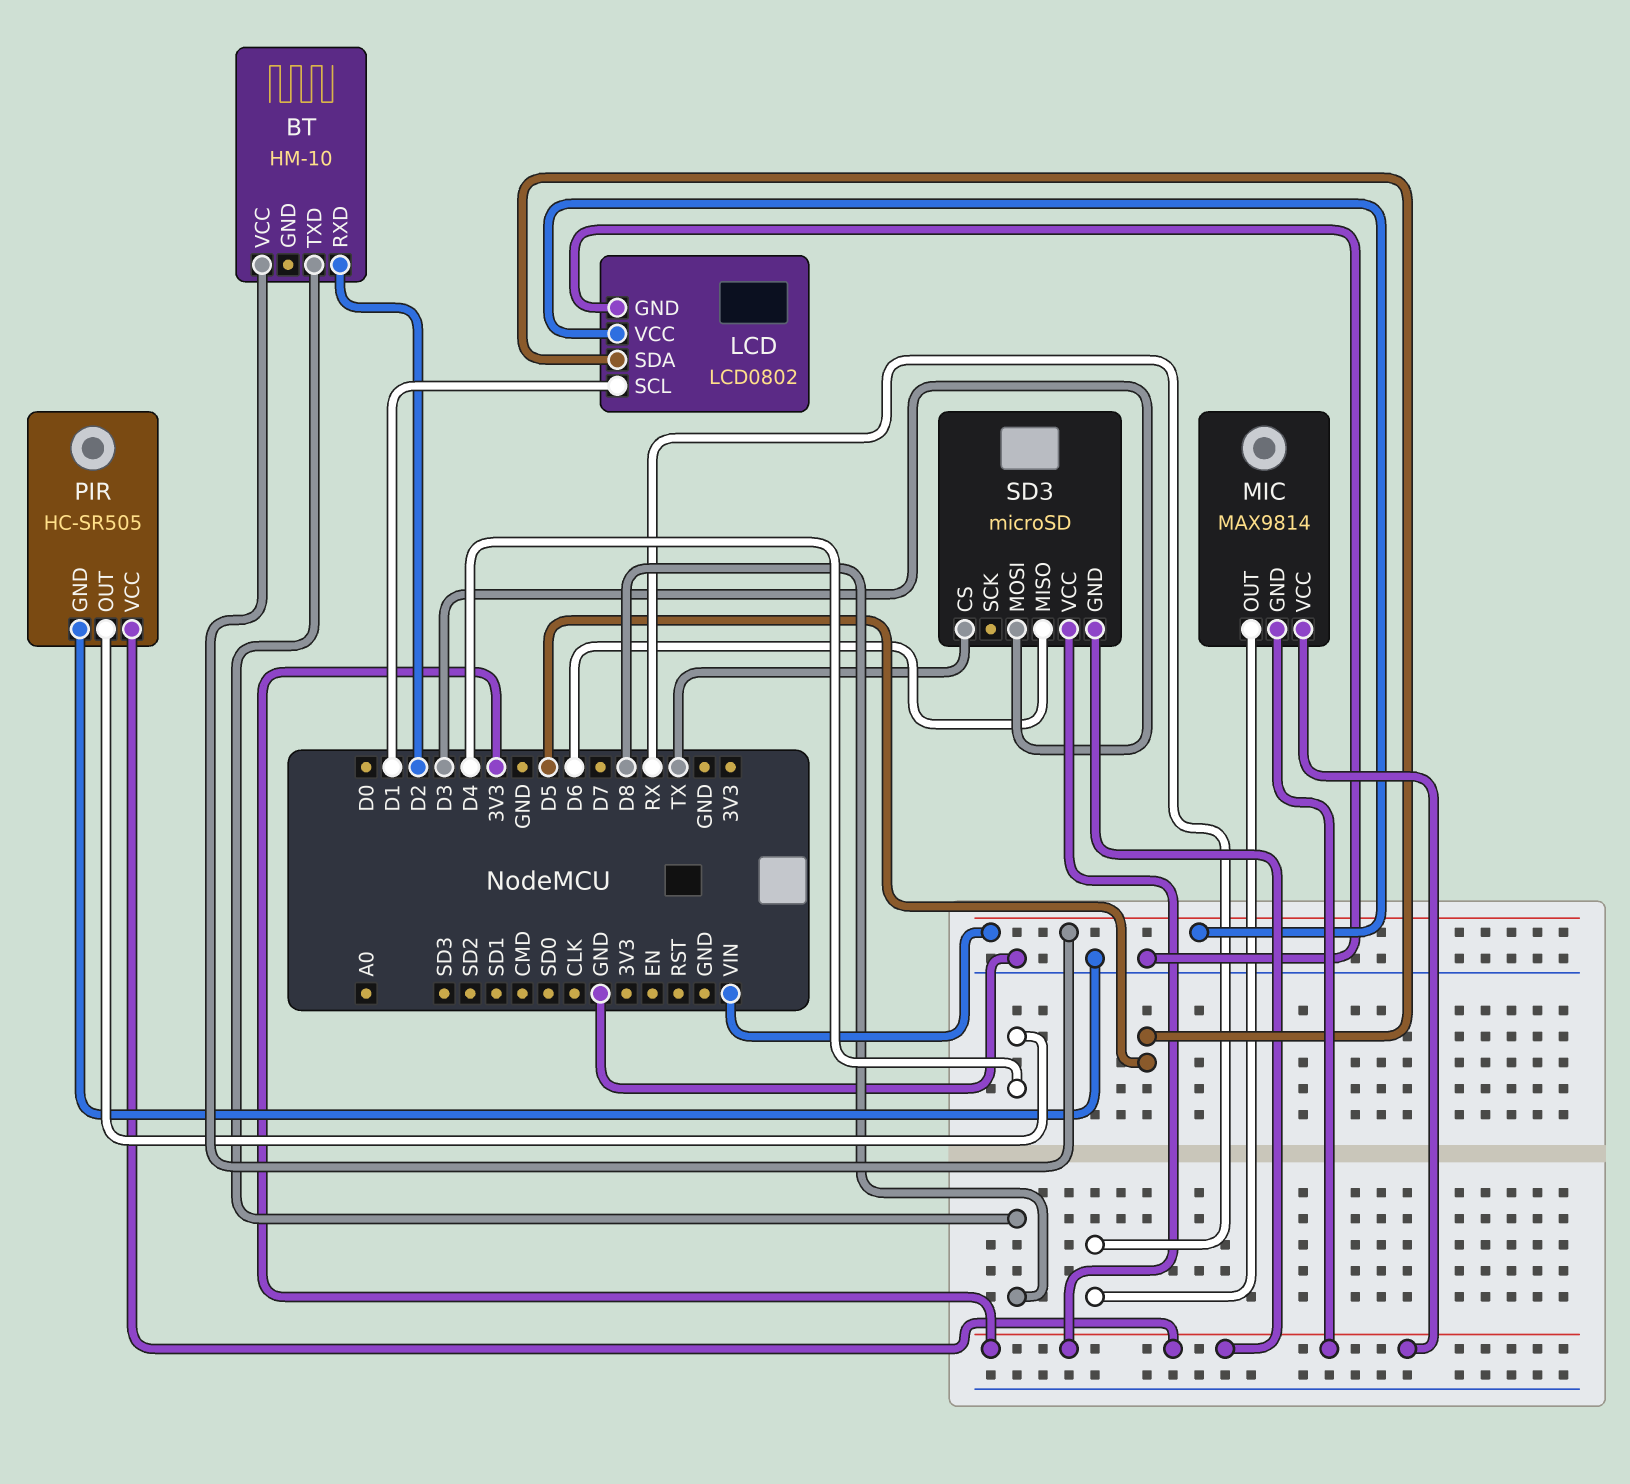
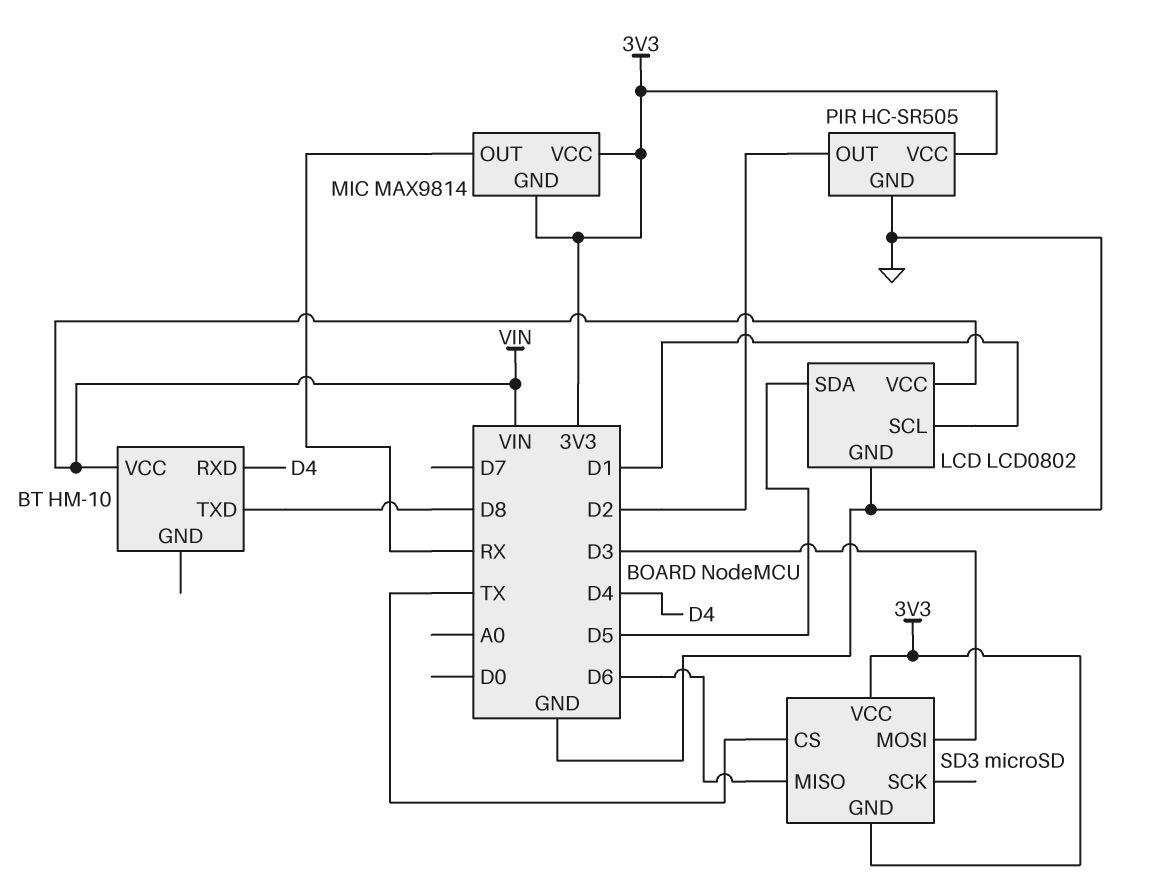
BT pin RXD: D2 -> D4
PIR pin OUT: D4 -> D2

